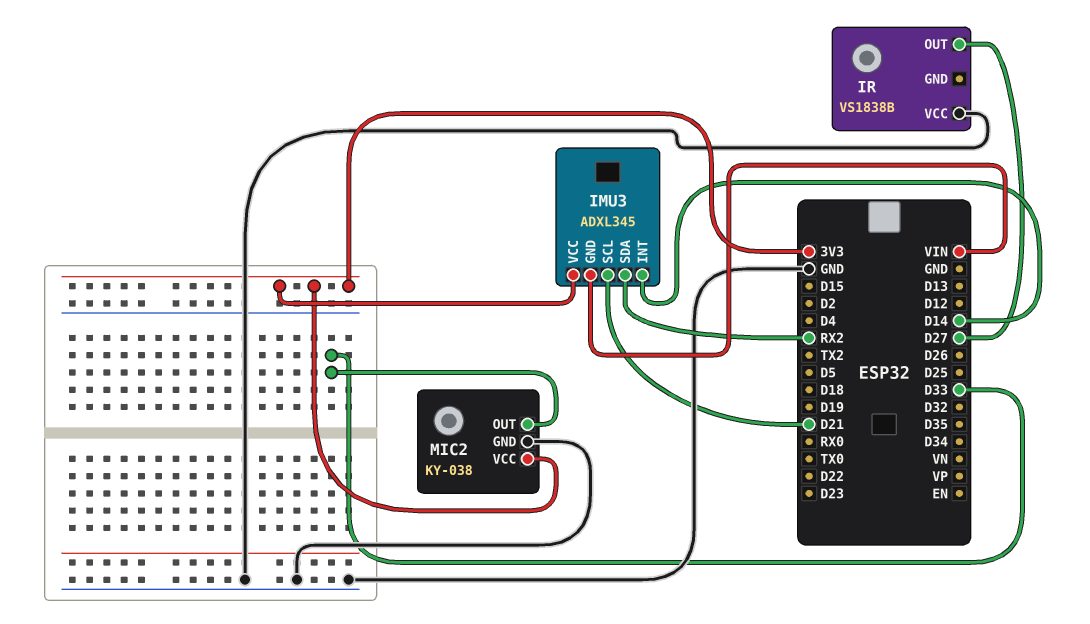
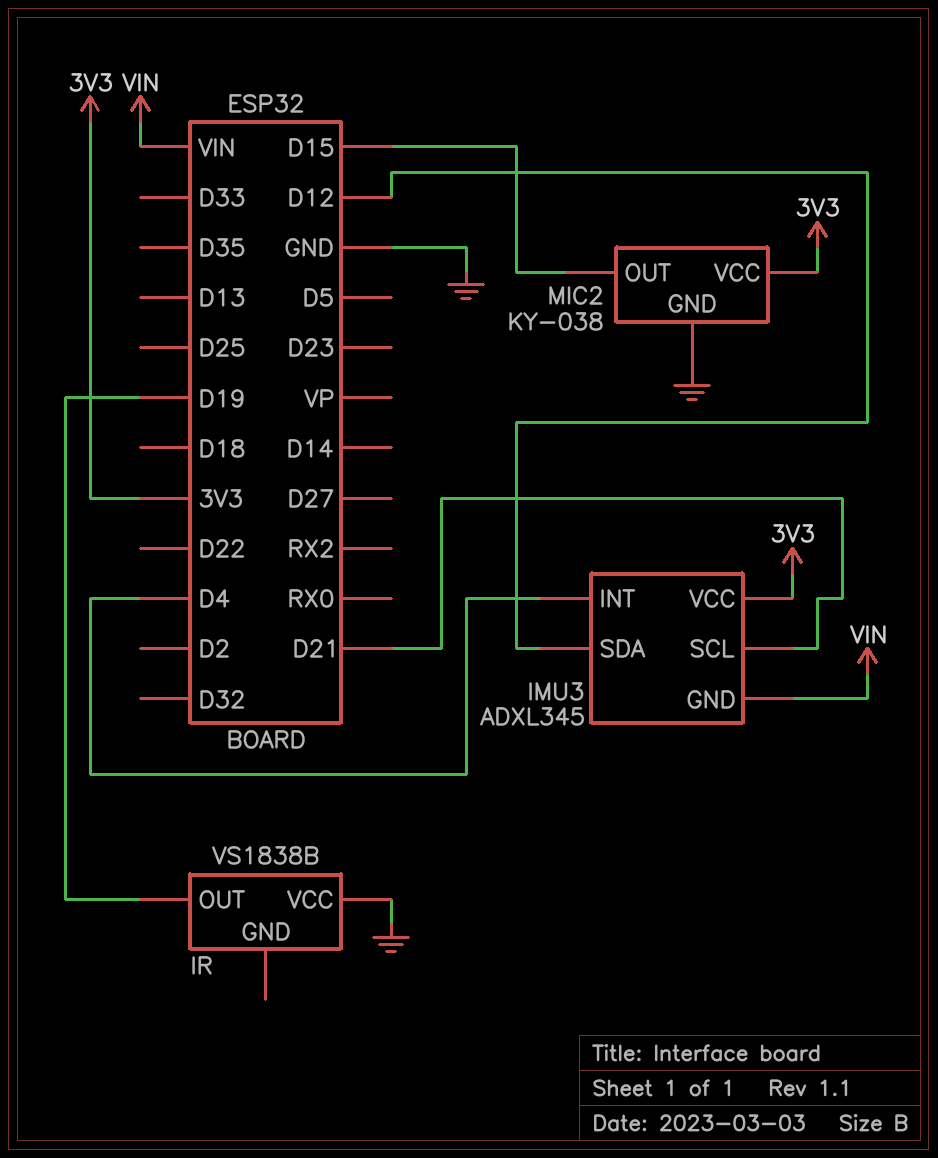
IMU3 pin INT: D14 -> D4
IMU3 pin SDA: RX2 -> D12
IR pin OUT: D27 -> D19
MIC2 pin OUT: D33 -> D15

